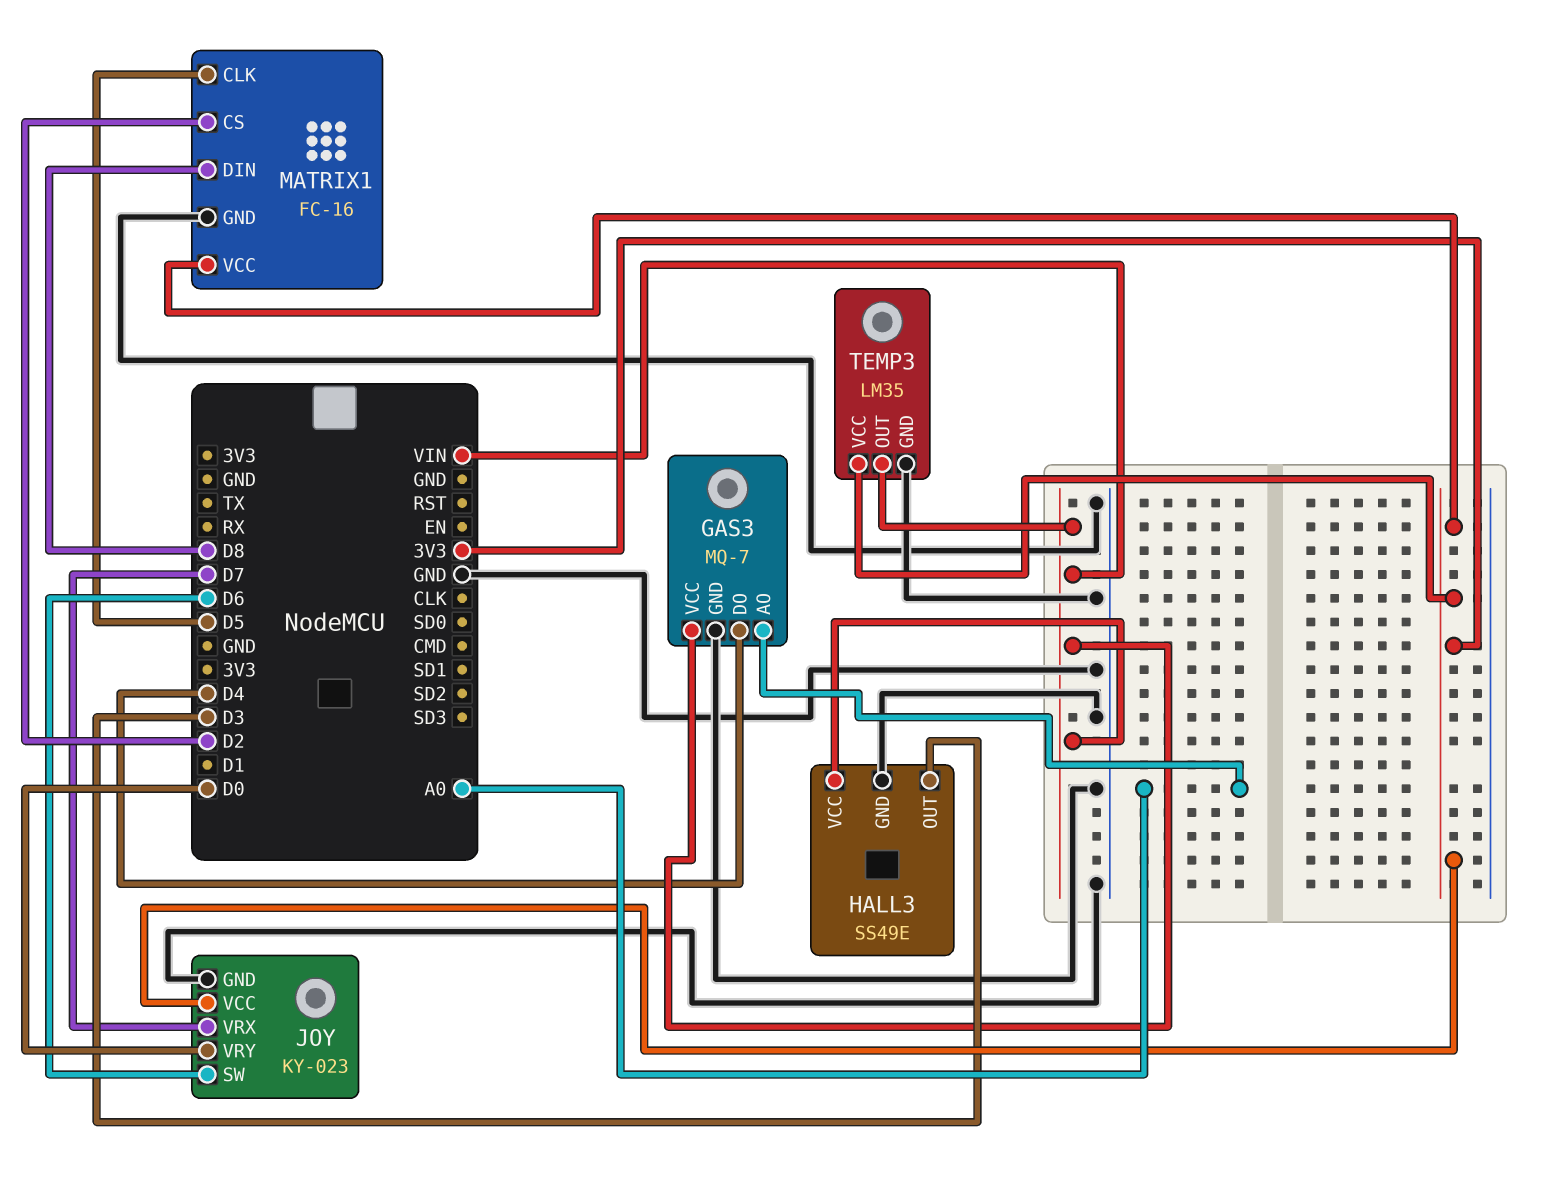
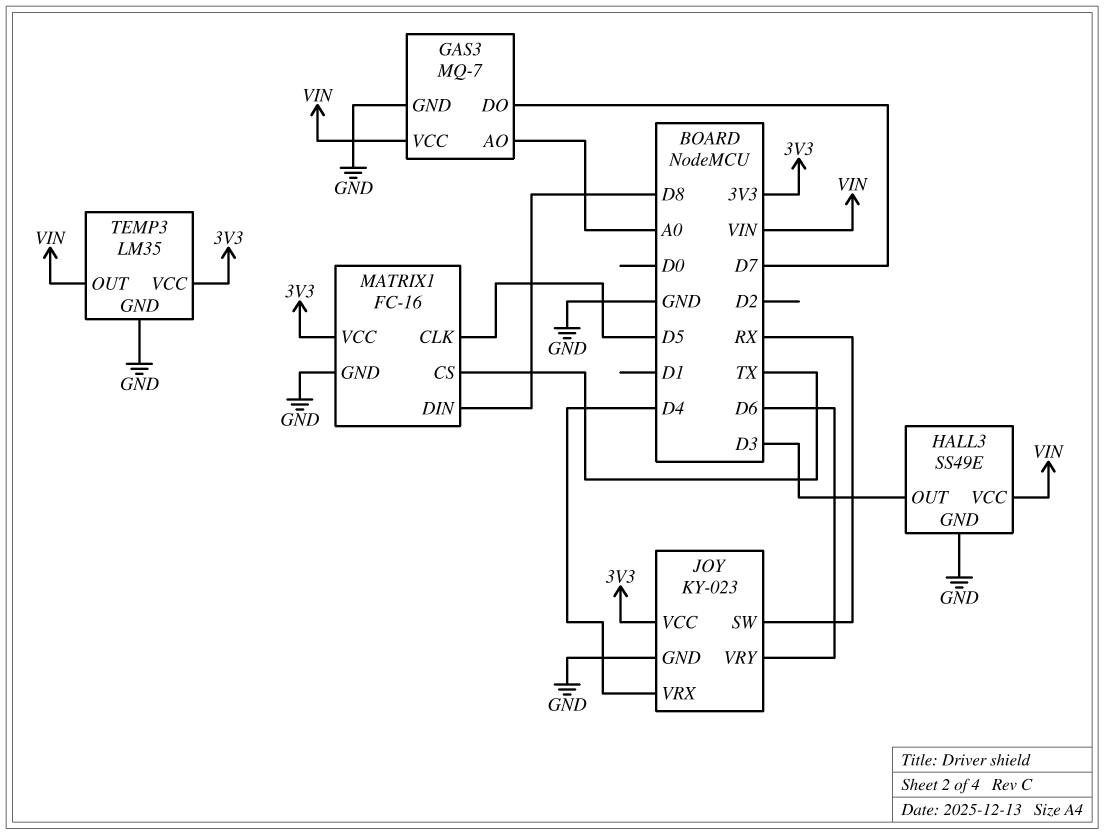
GAS3 pin DO: D4 -> D7
JOY pin SW: D6 -> RX
JOY pin VRX: D7 -> D4
JOY pin VRY: D0 -> D6
MATRIX1 pin CS: D2 -> TX

